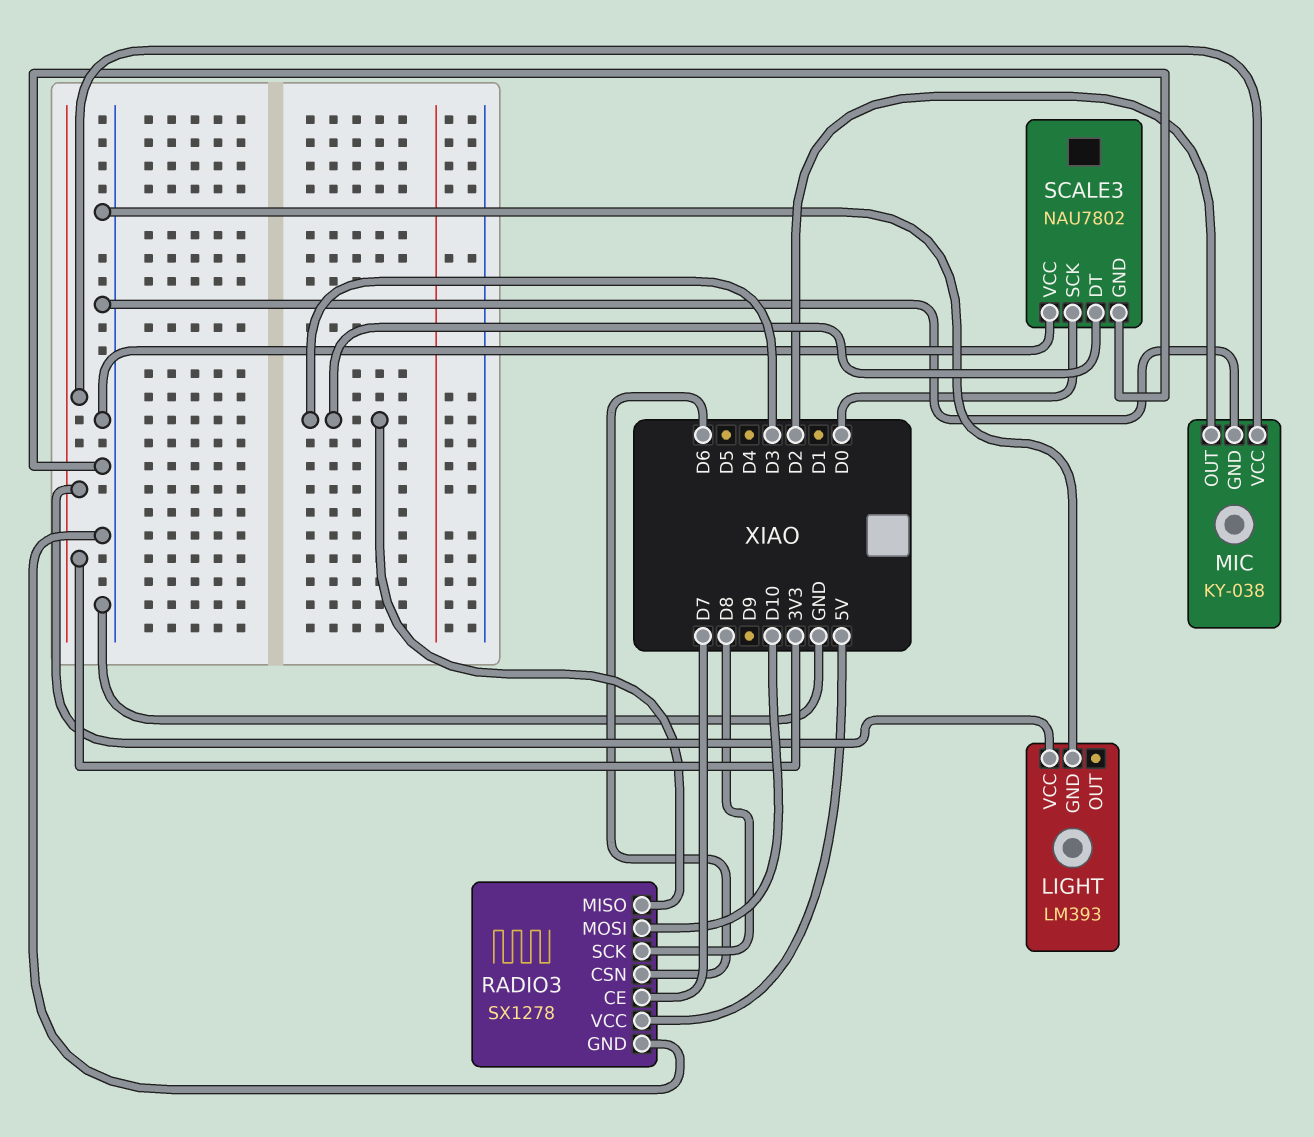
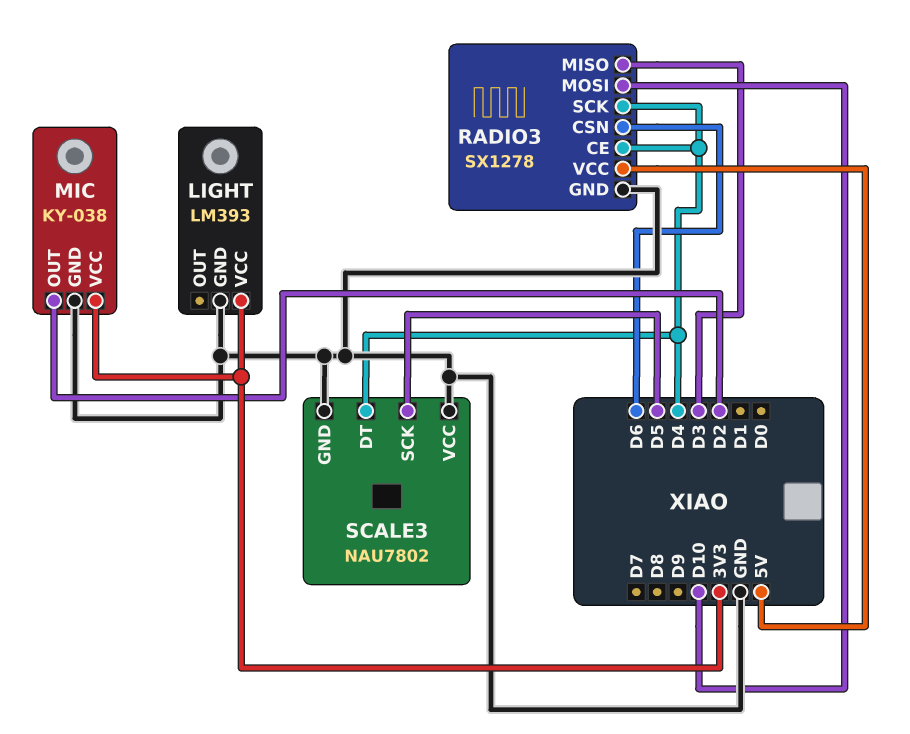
RADIO3 pin CE: D7 -> D4
RADIO3 pin SCK: D8 -> D4
SCALE3 pin DT: D3 -> D4
SCALE3 pin SCK: D0 -> D5

